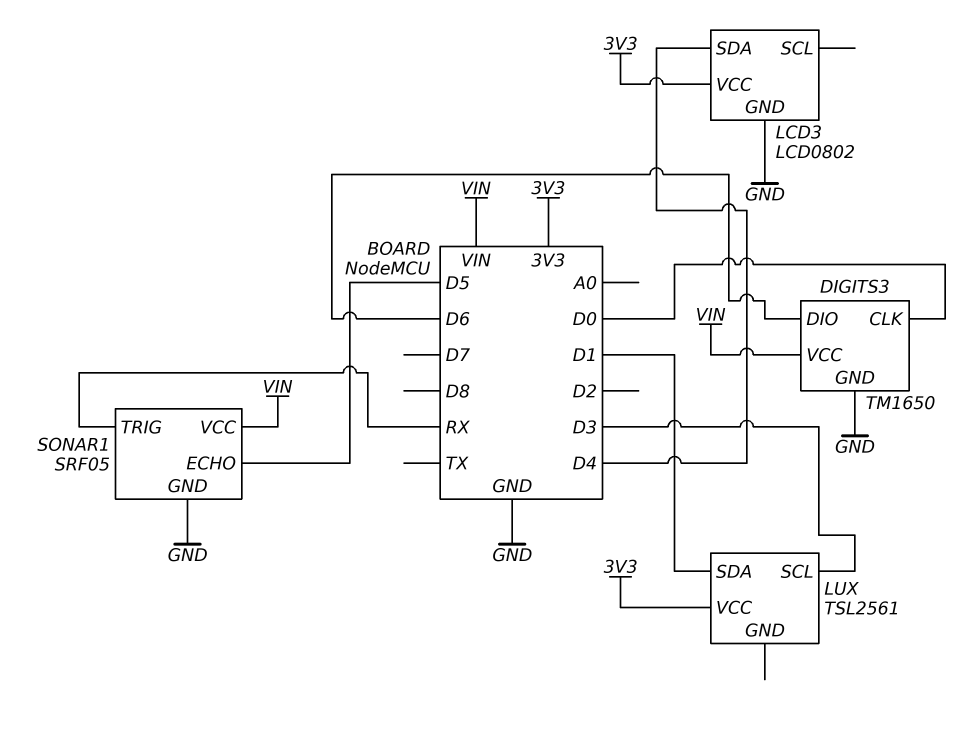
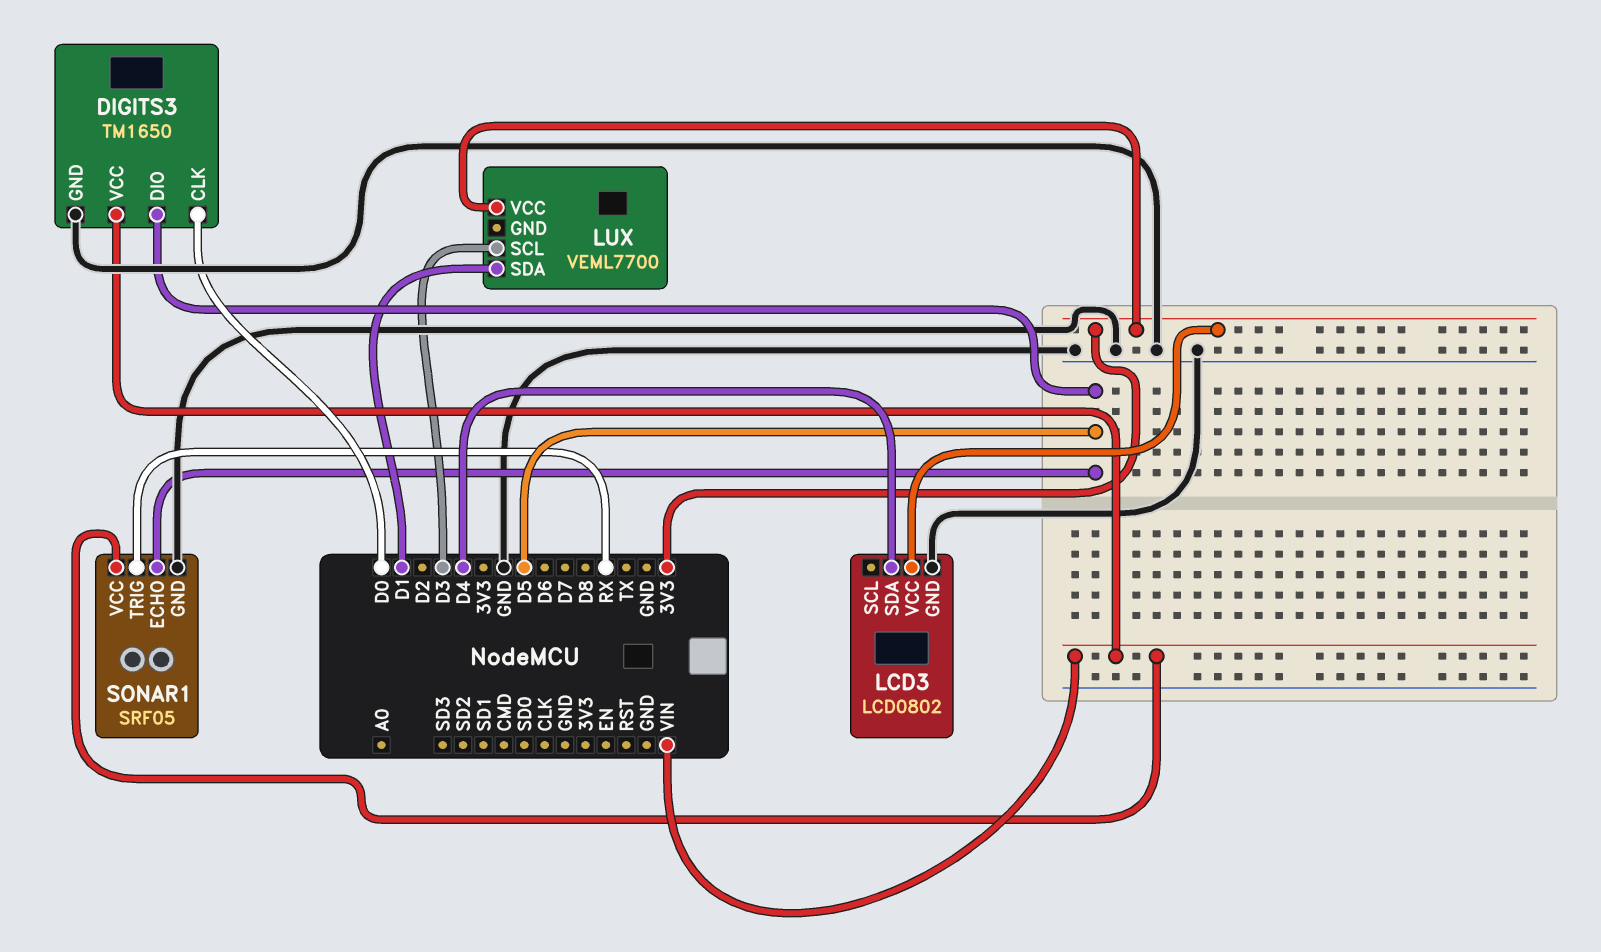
DIGITS3 pin DIO: D6 -> D5
LUX: TSL2561 -> VEML7700

